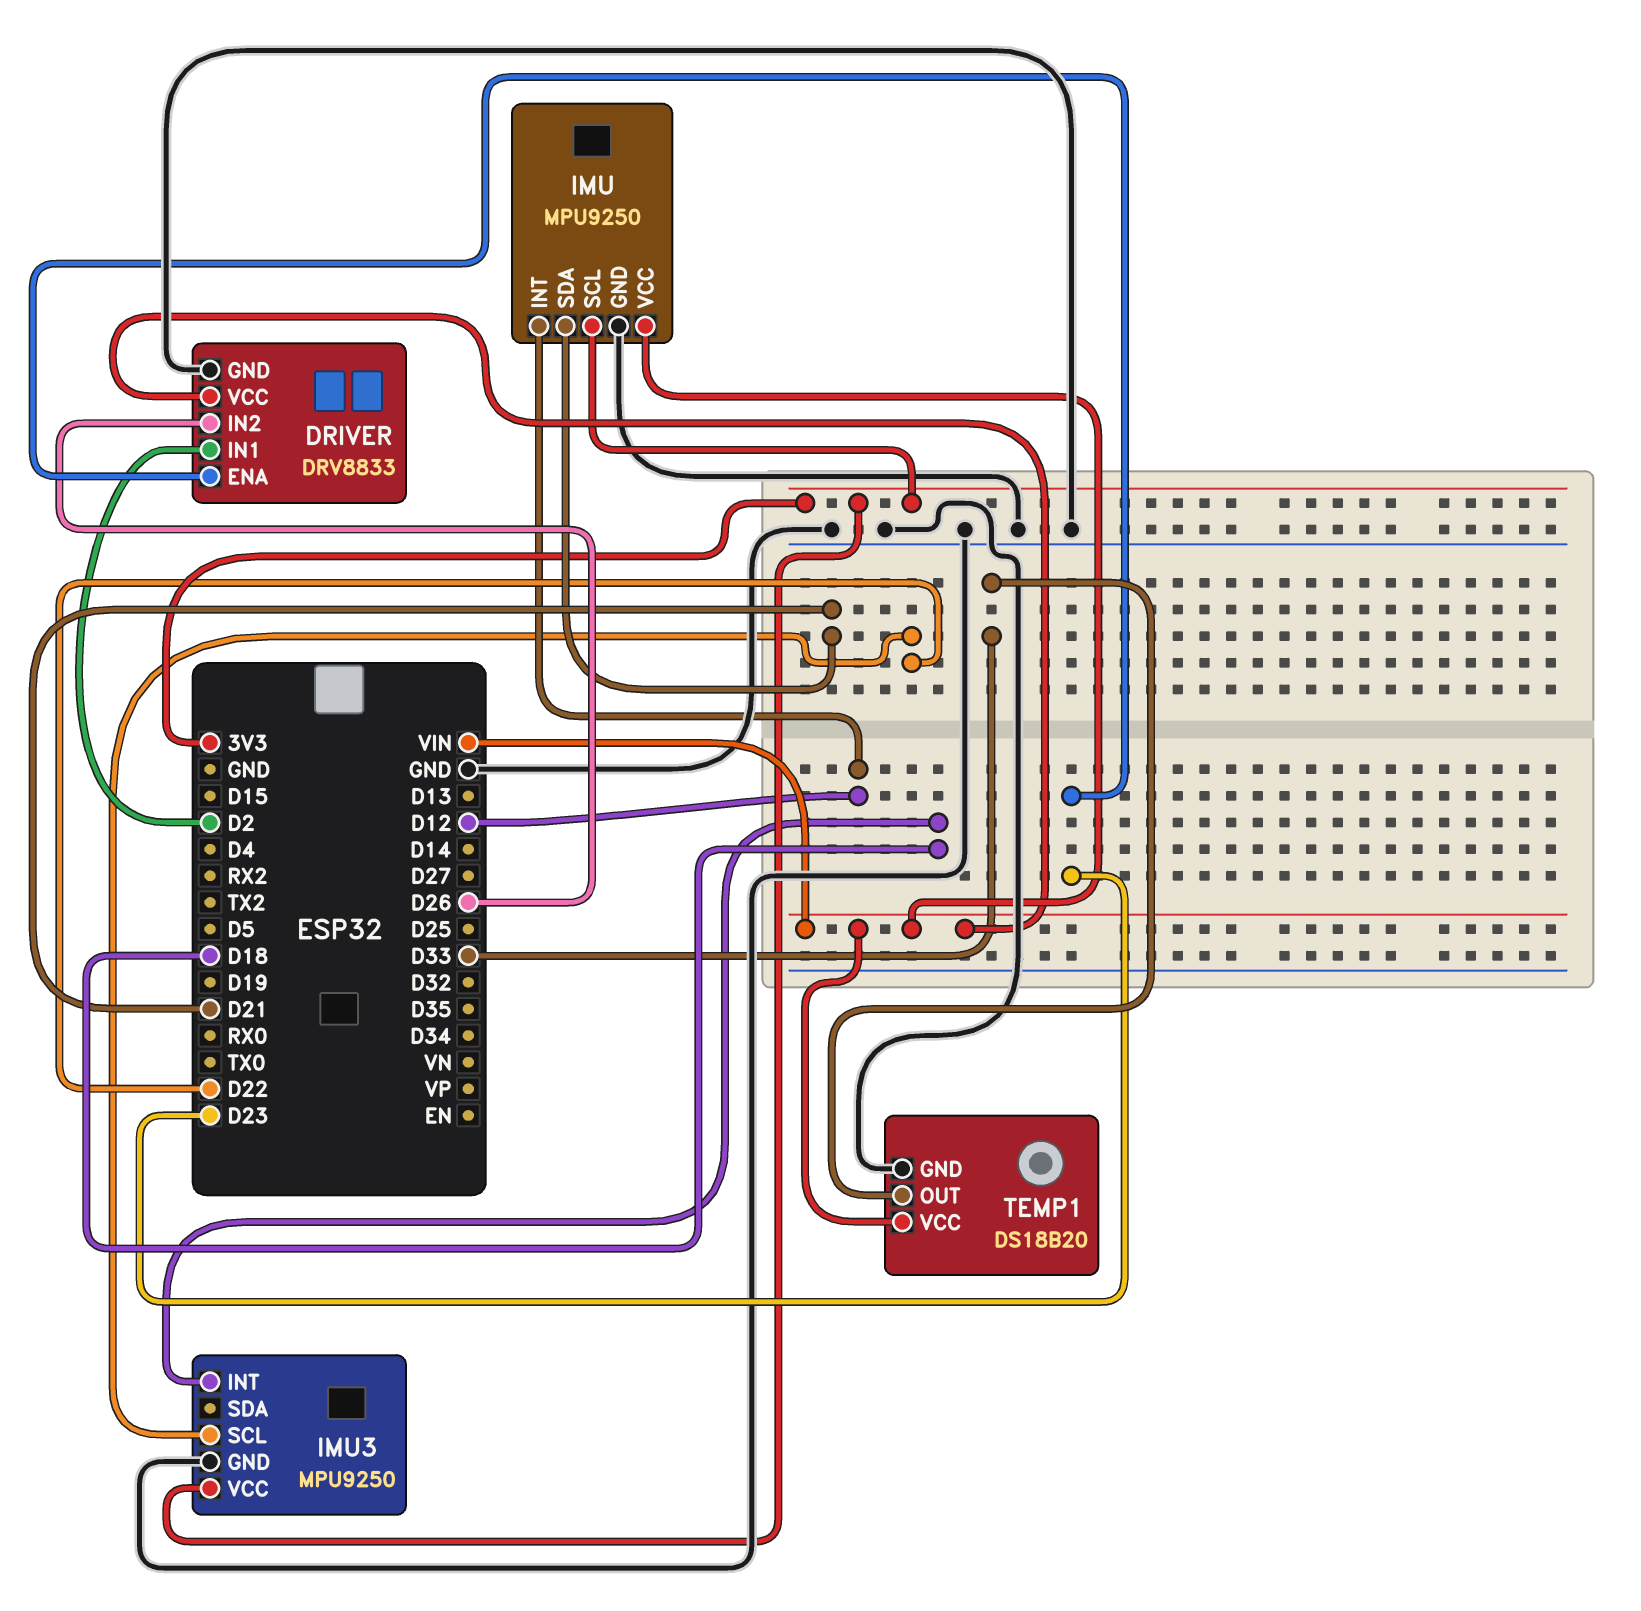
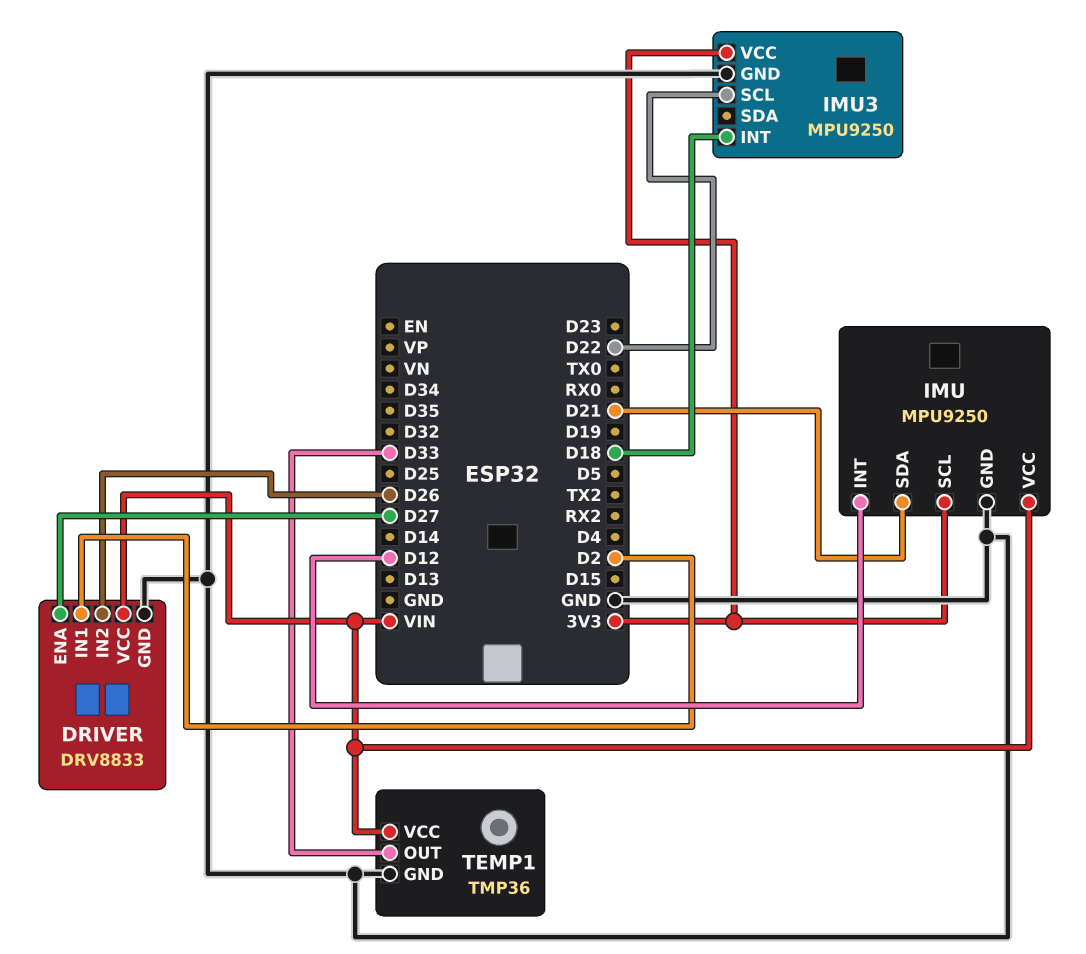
DRIVER pin ENA: D23 -> D27
TEMP1: DS18B20 -> TMP36

